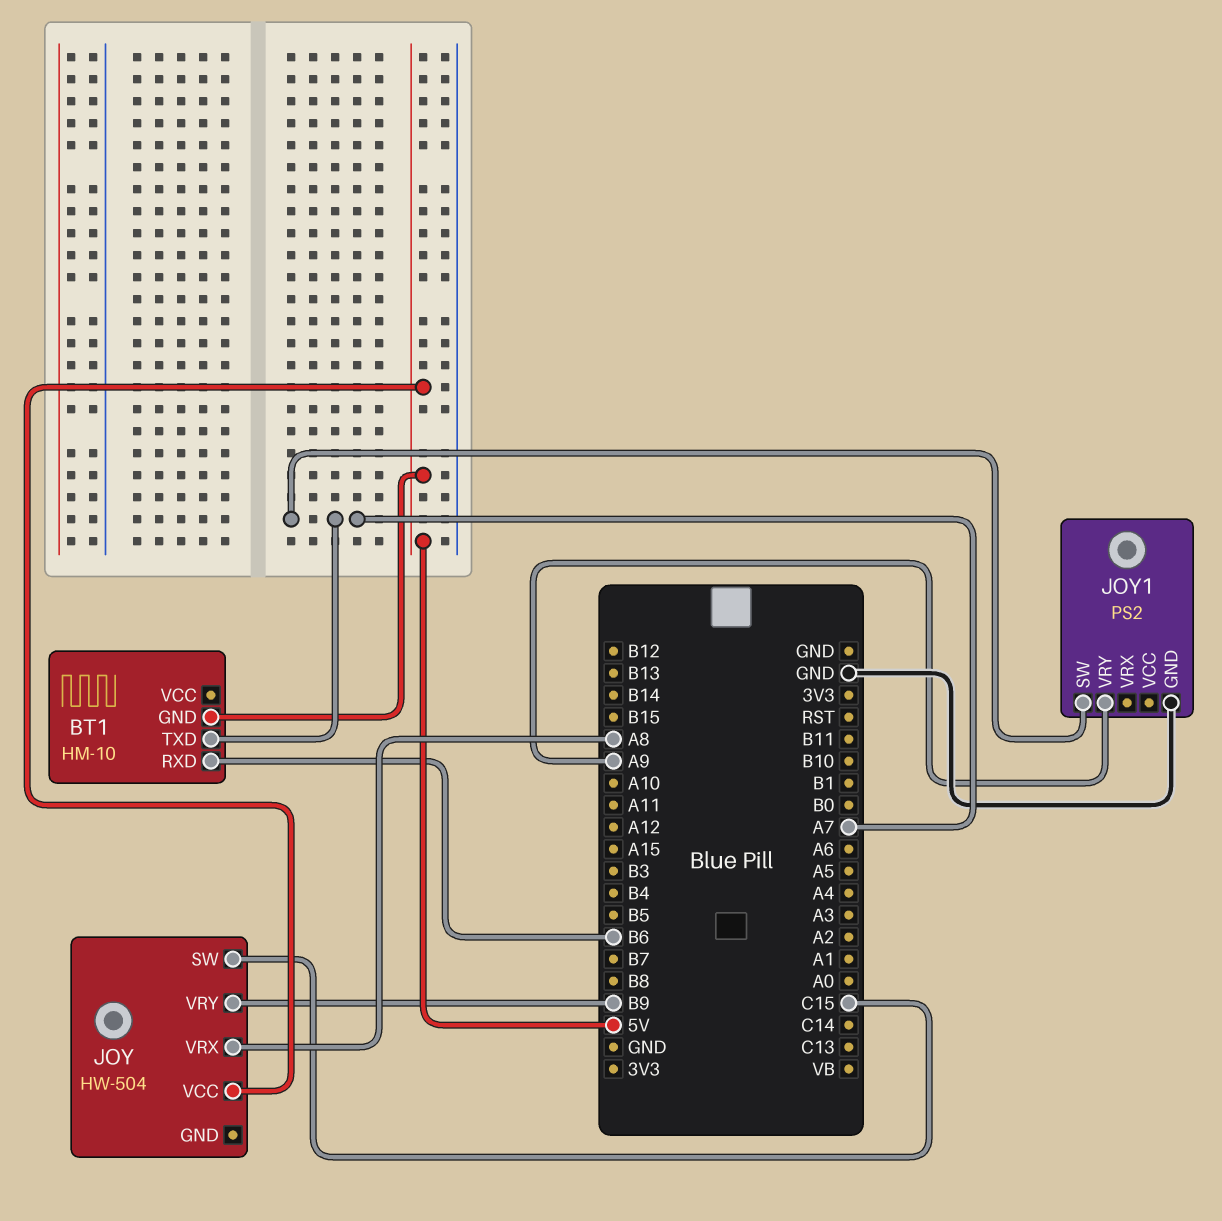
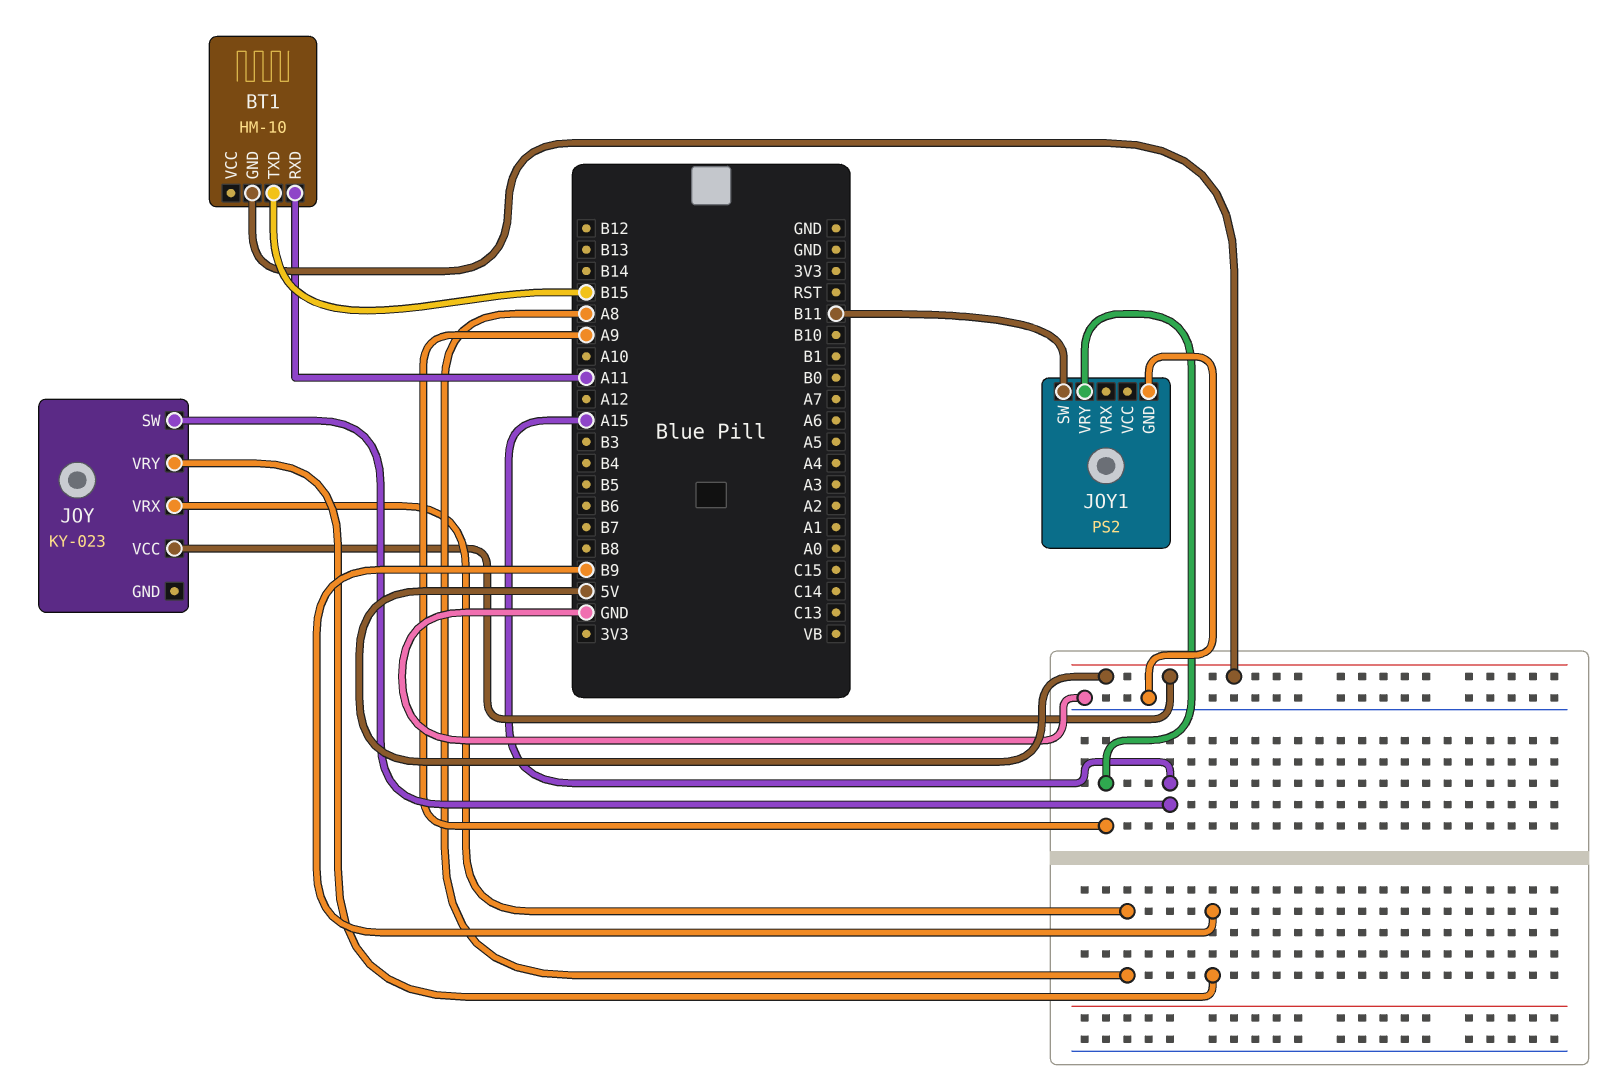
BT1 pin RXD: B6 -> A11
BT1 pin TXD: A7 -> B15
JOY: HW-504 -> KY-023
JOY pin SW: C15 -> A15
JOY1 pin SW: A7 -> B11

